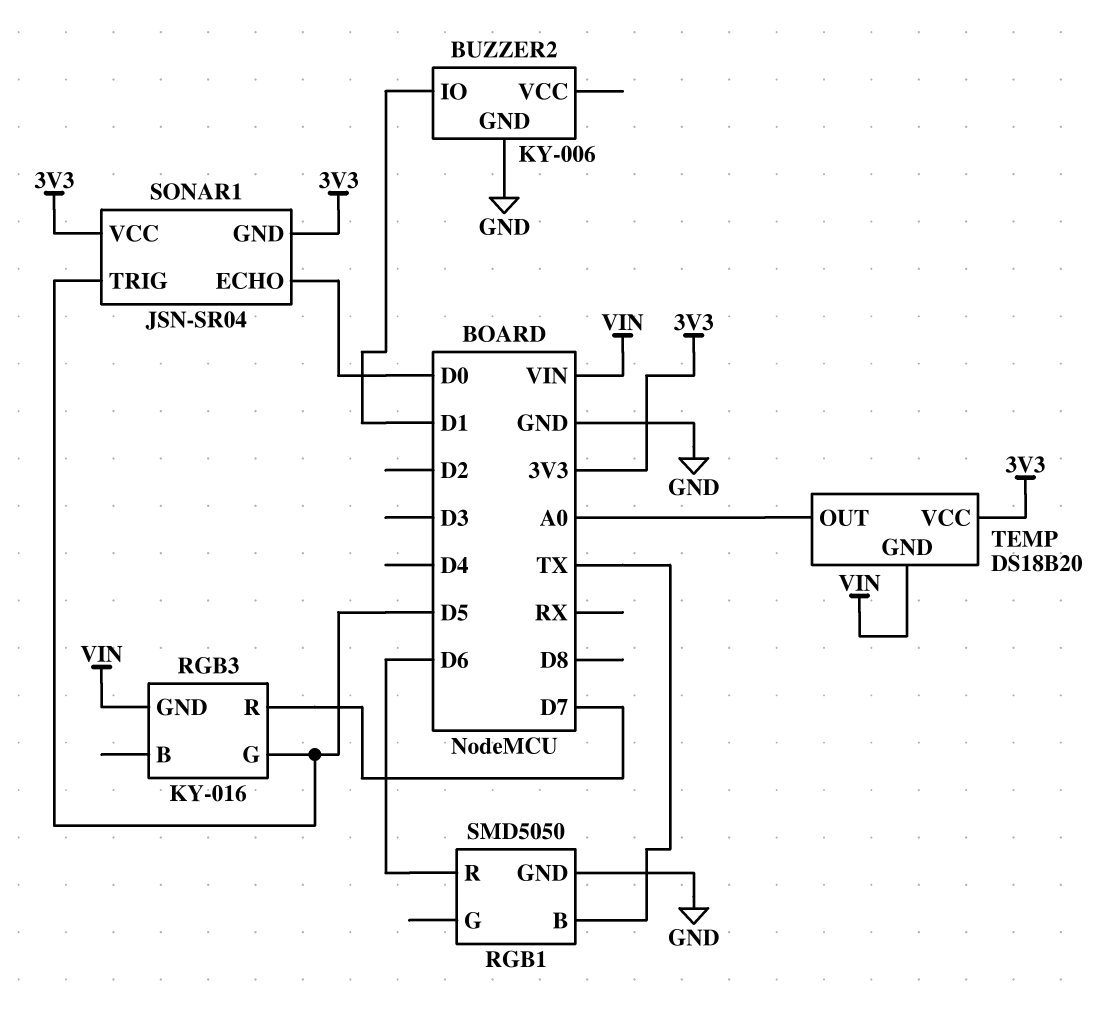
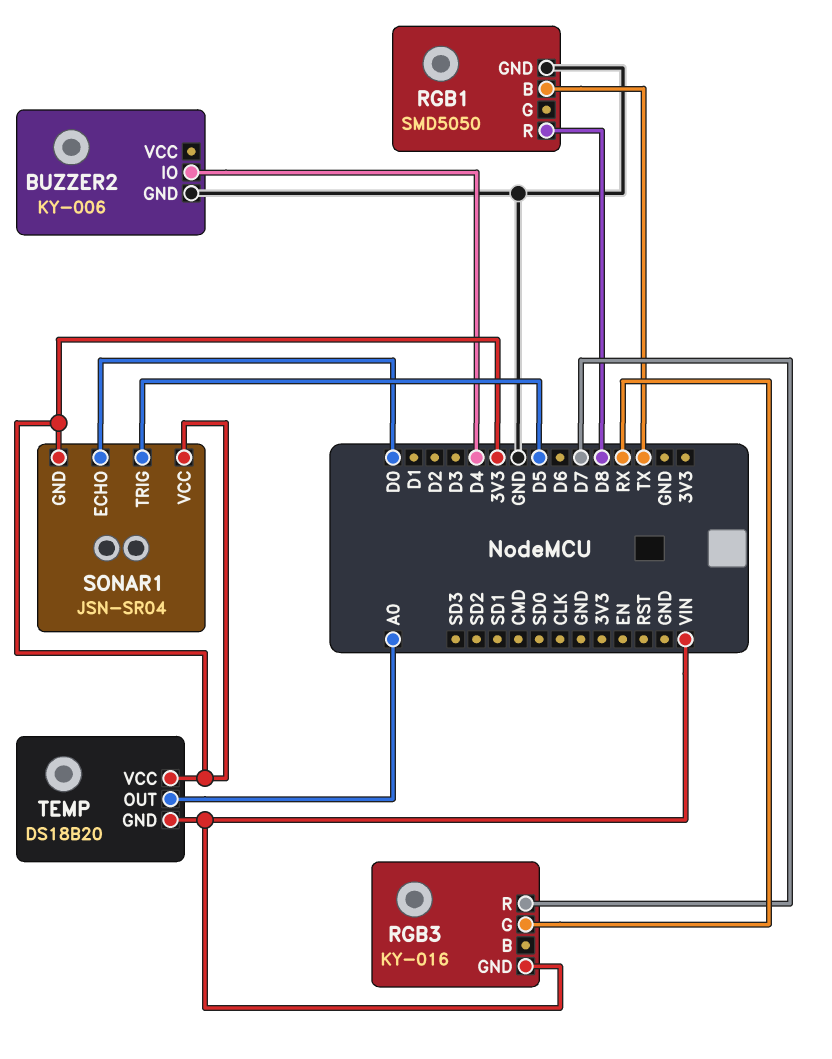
BUZZER2 pin IO: D1 -> D4
RGB1 pin R: D6 -> D8
RGB3 pin G: D5 -> RX

